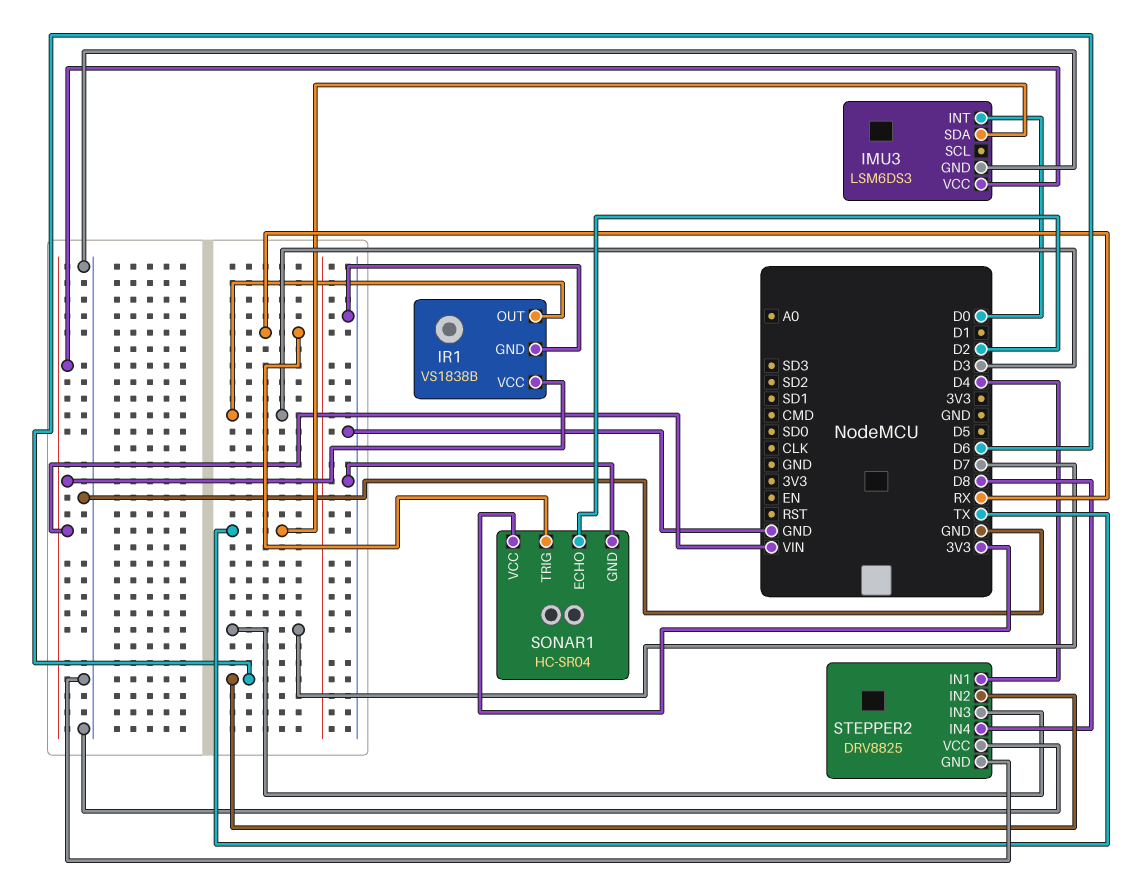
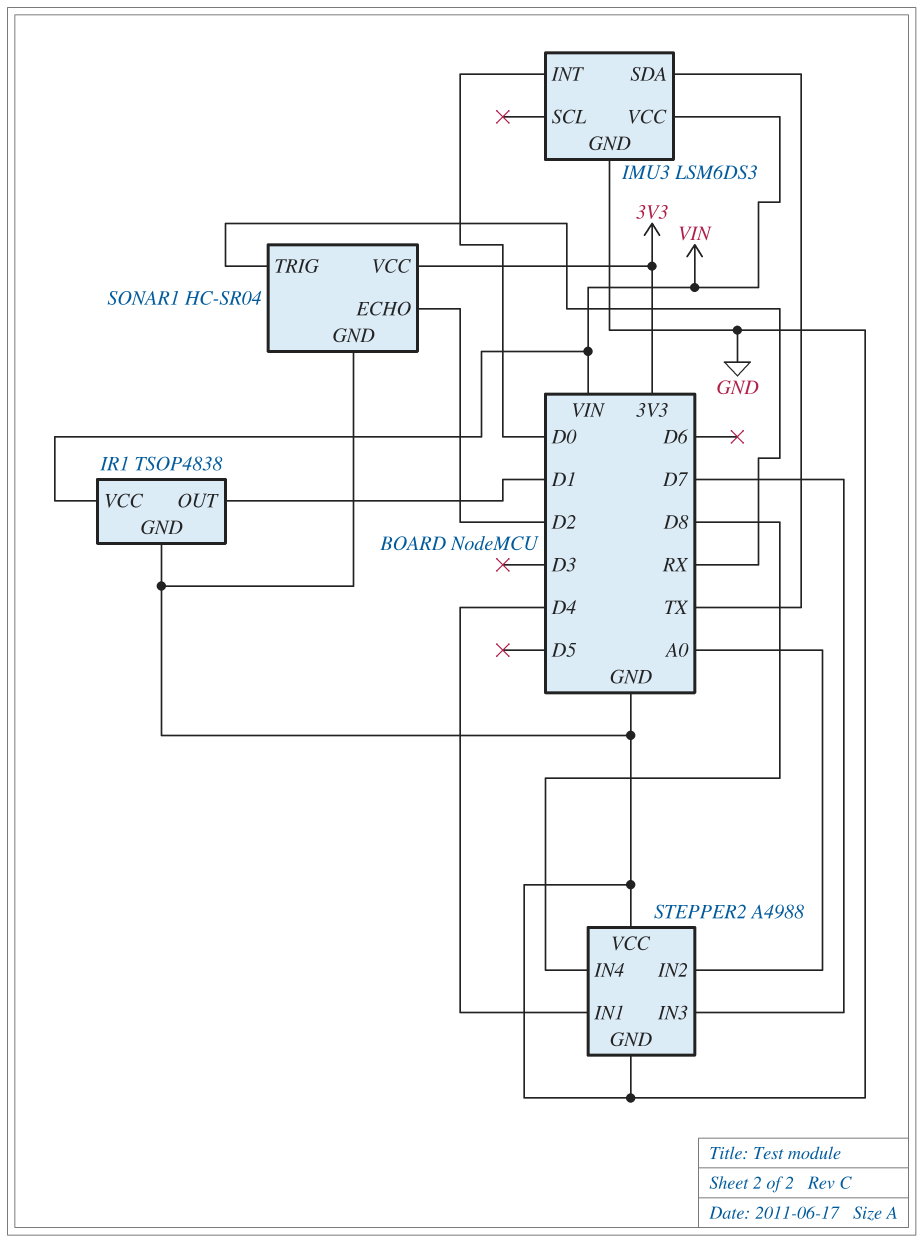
IR1: VS1838B -> TSOP4838
IR1 pin OUT: D3 -> D1
STEPPER2: DRV8825 -> A4988
STEPPER2 pin IN2: D6 -> A0

